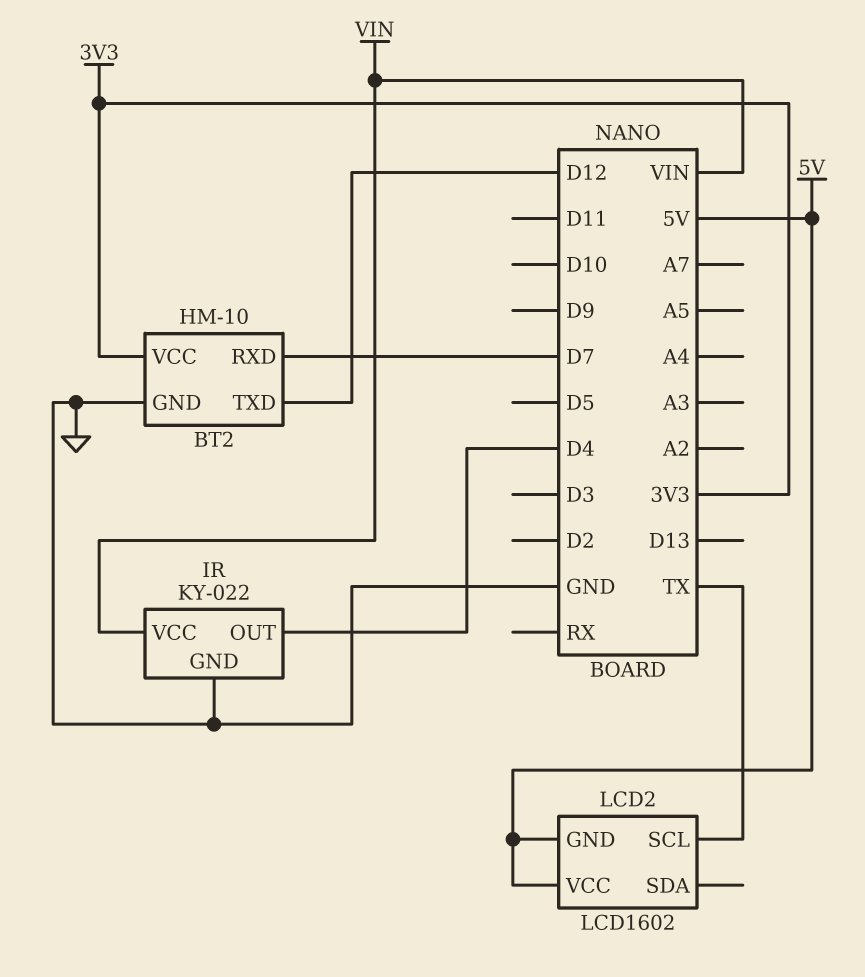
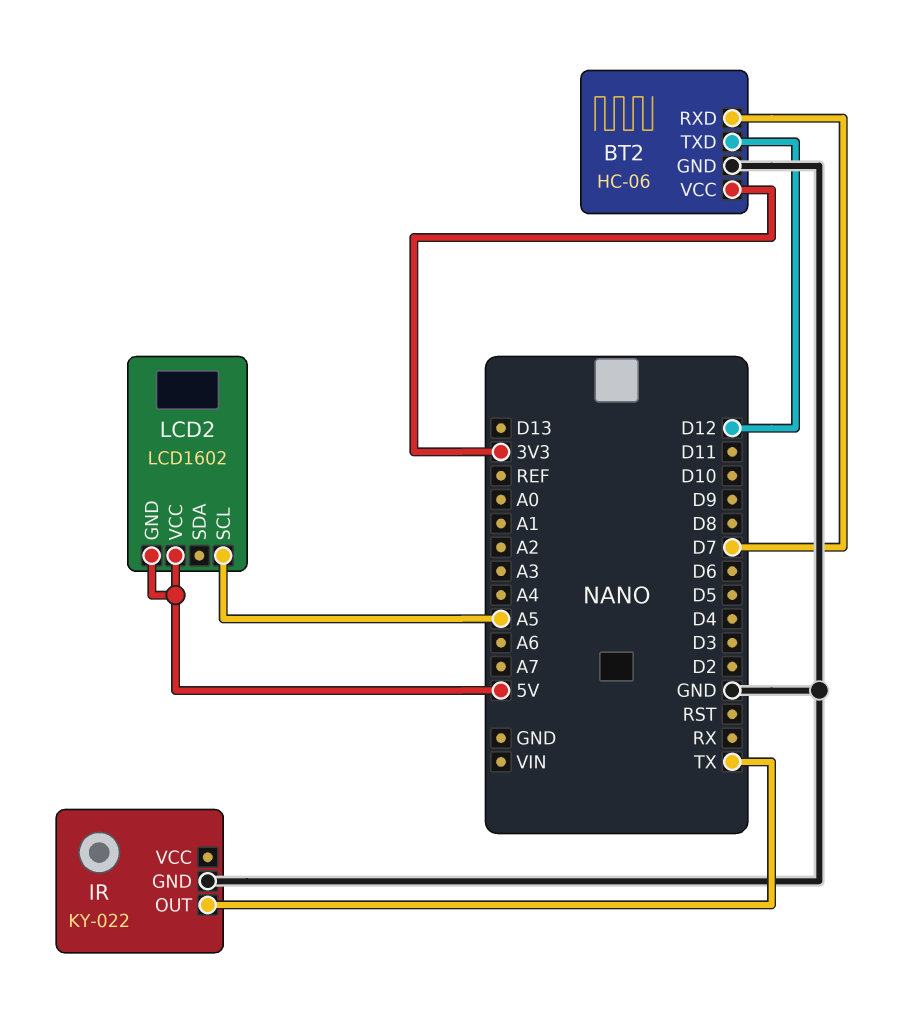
BT2: HM-10 -> HC-06
IR pin OUT: D4 -> TX
IR pin VCC: VIN -> none
LCD2 pin SCL: TX -> A5

